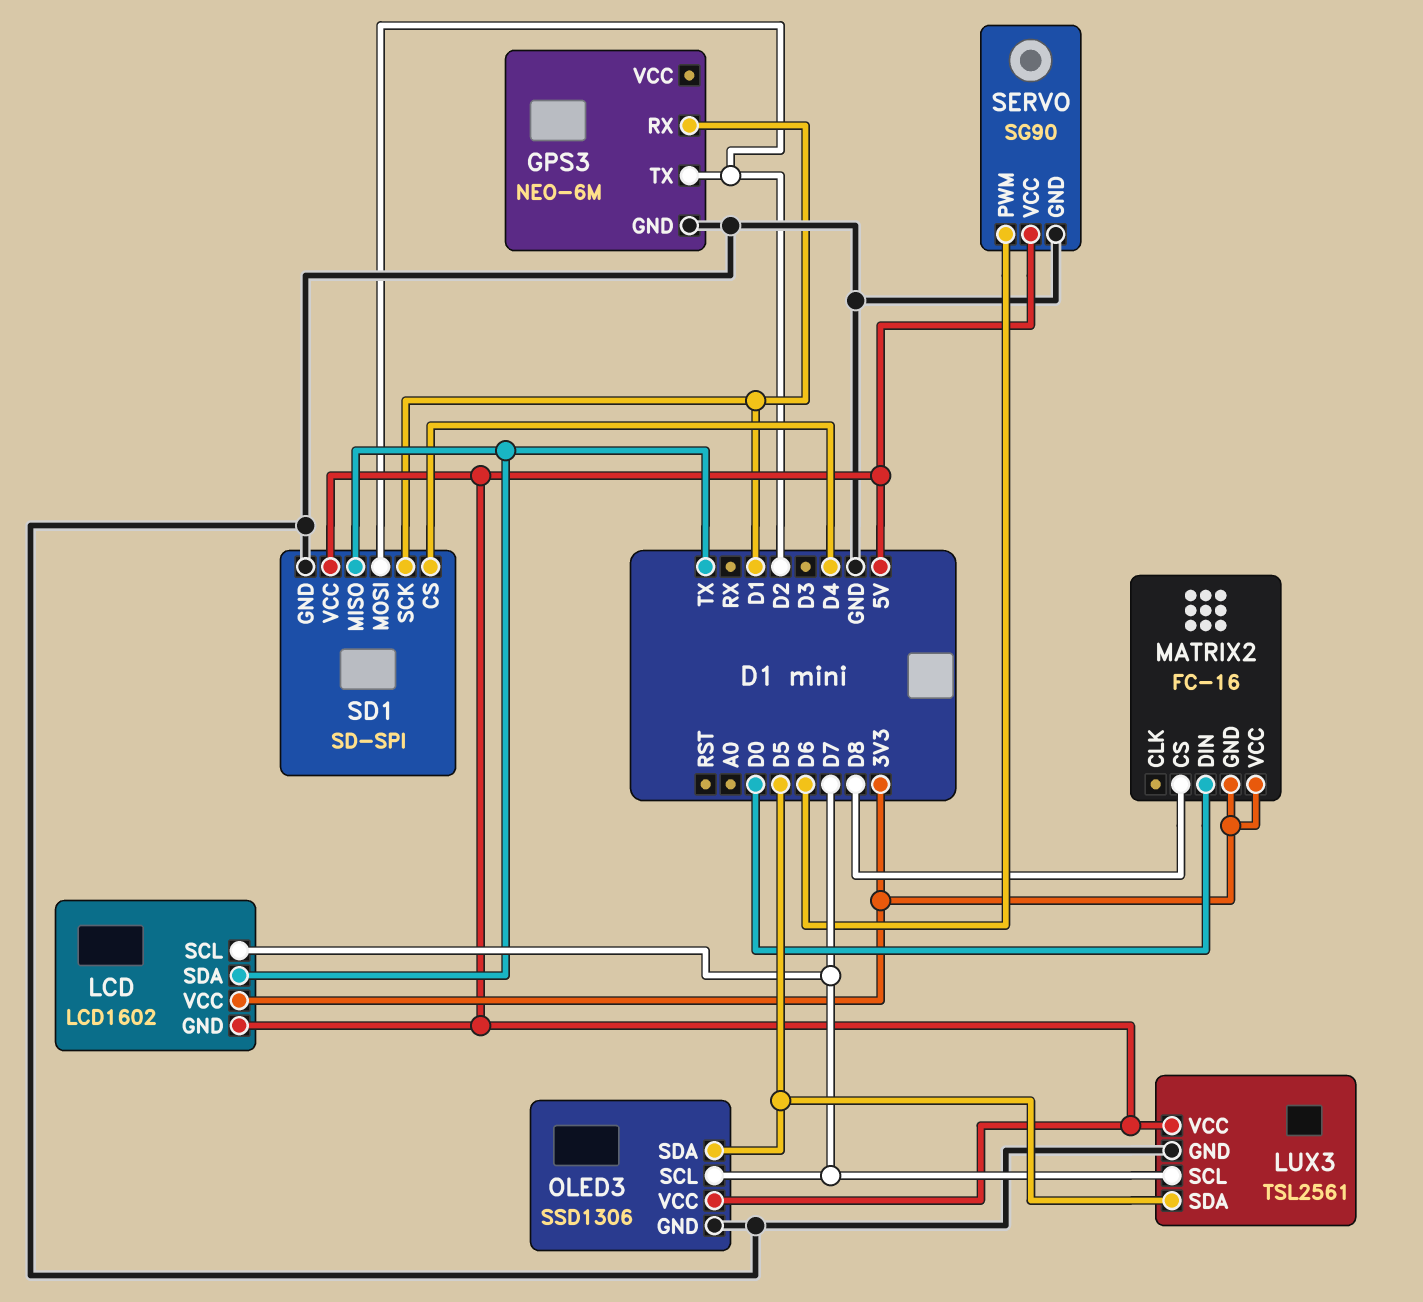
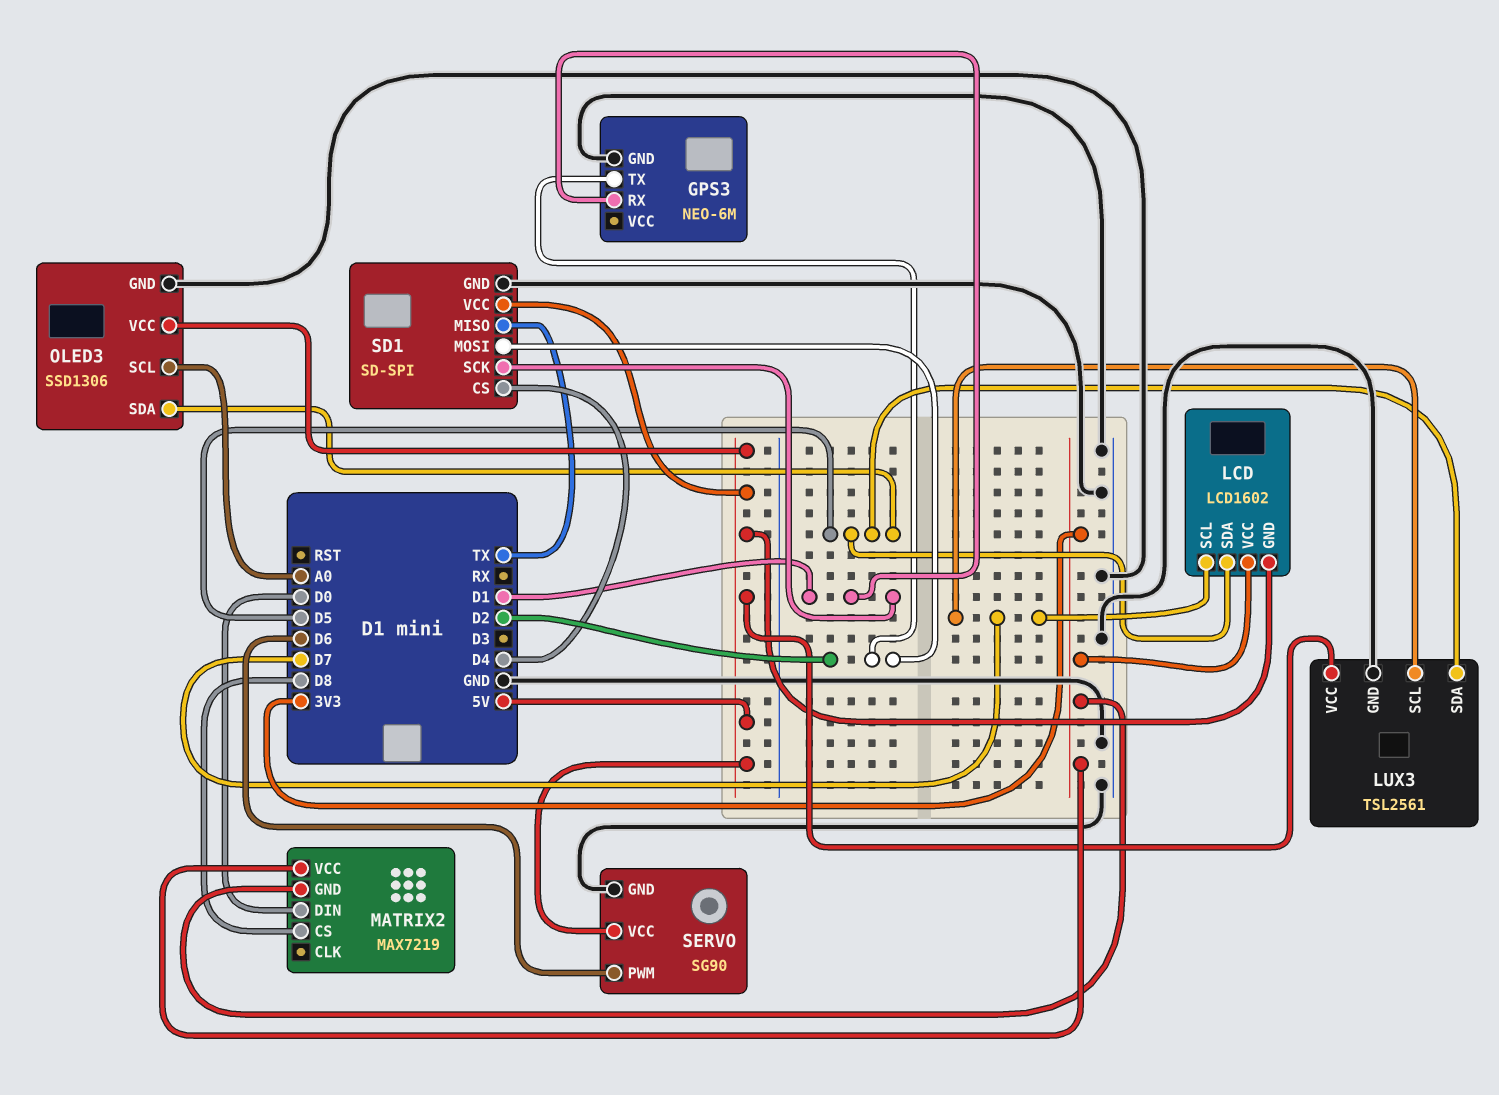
LCD pin SDA: TX -> D5
MATRIX2: FC-16 -> MAX7219
OLED3 pin SCL: D7 -> A0

